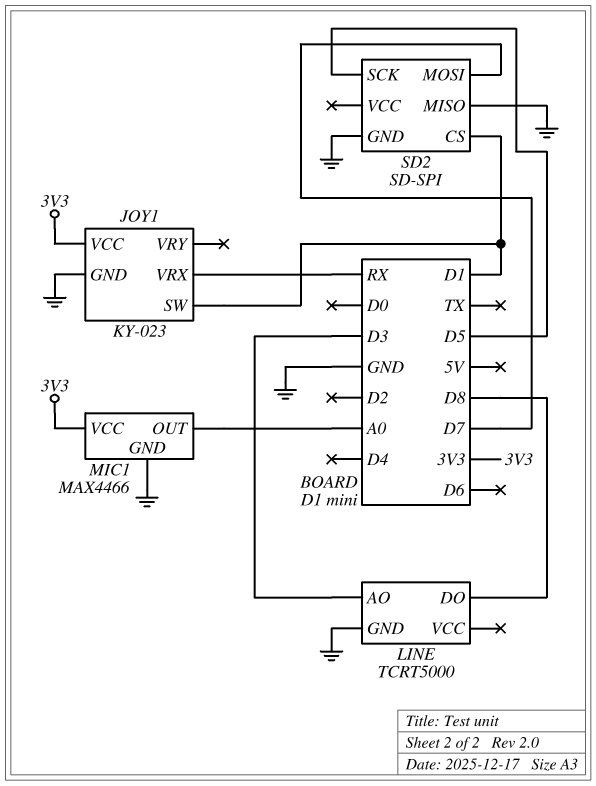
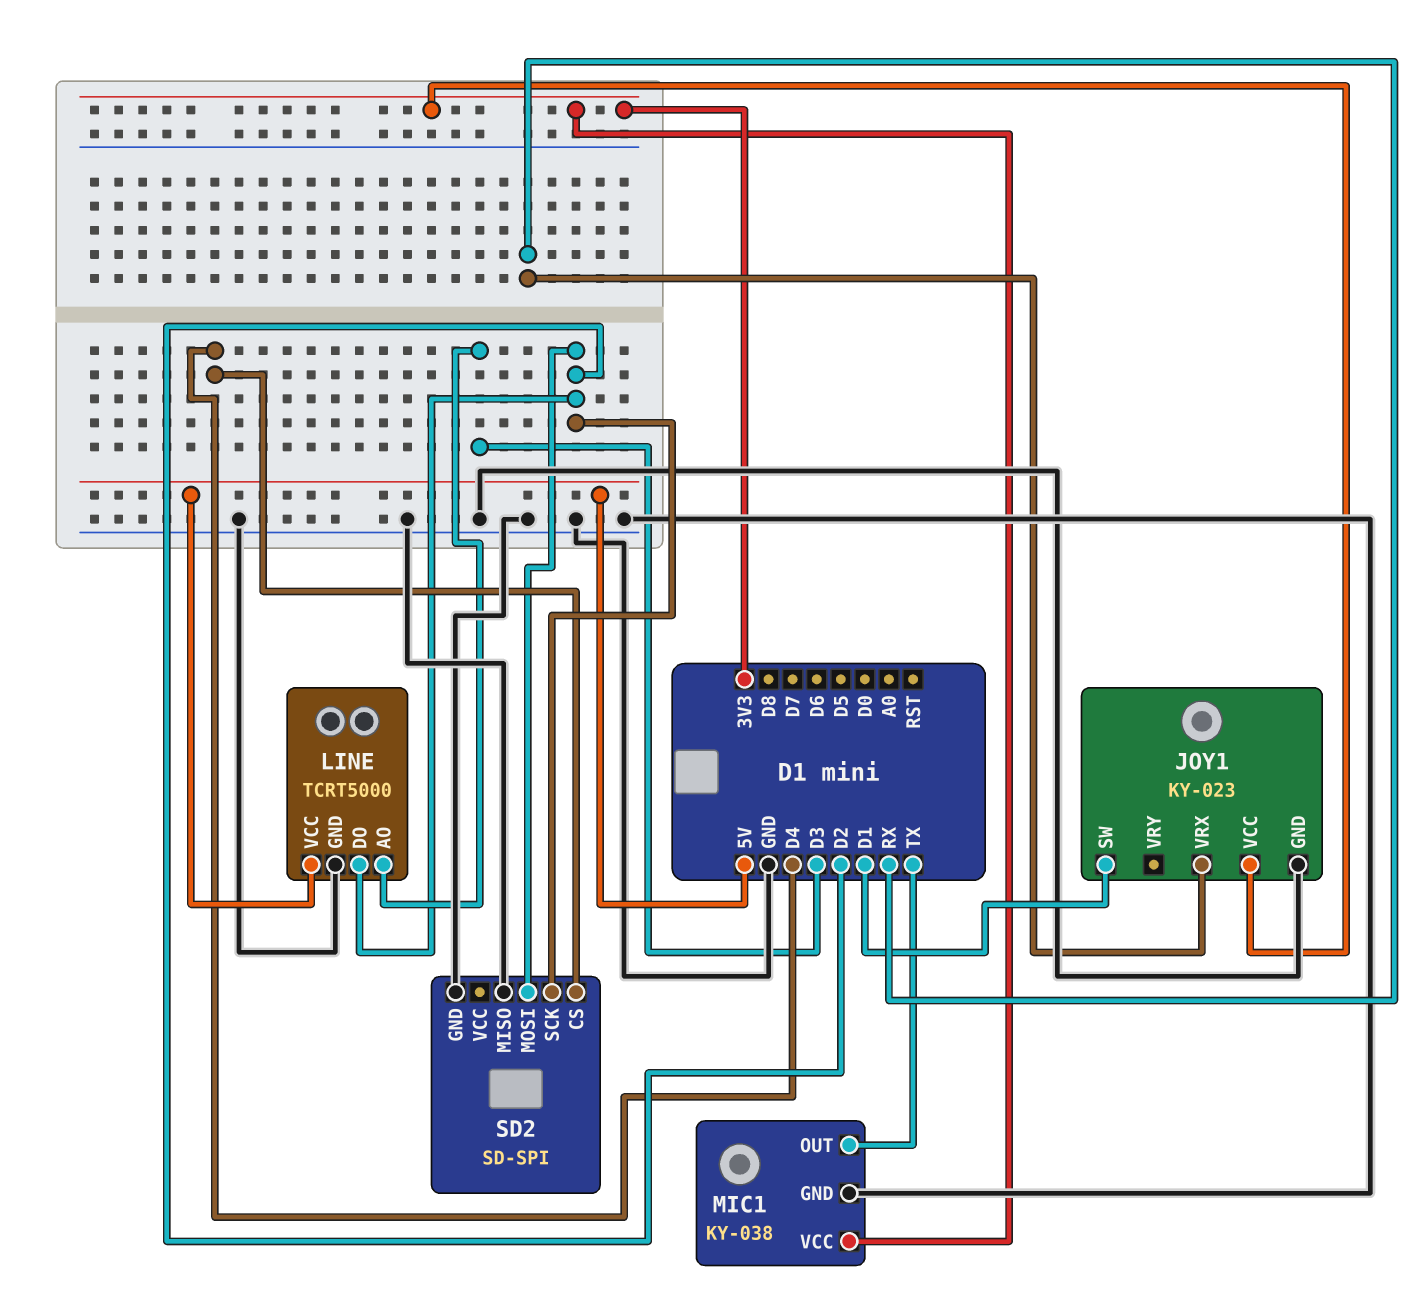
LINE pin DO: D8 -> D2
LINE pin VCC: none -> 5V
MIC1: MAX4466 -> KY-038
MIC1 pin OUT: A0 -> TX
SD2 pin CS: D1 -> D4
SD2 pin MOSI: D7 -> D2
SD2 pin SCK: D5 -> D2

